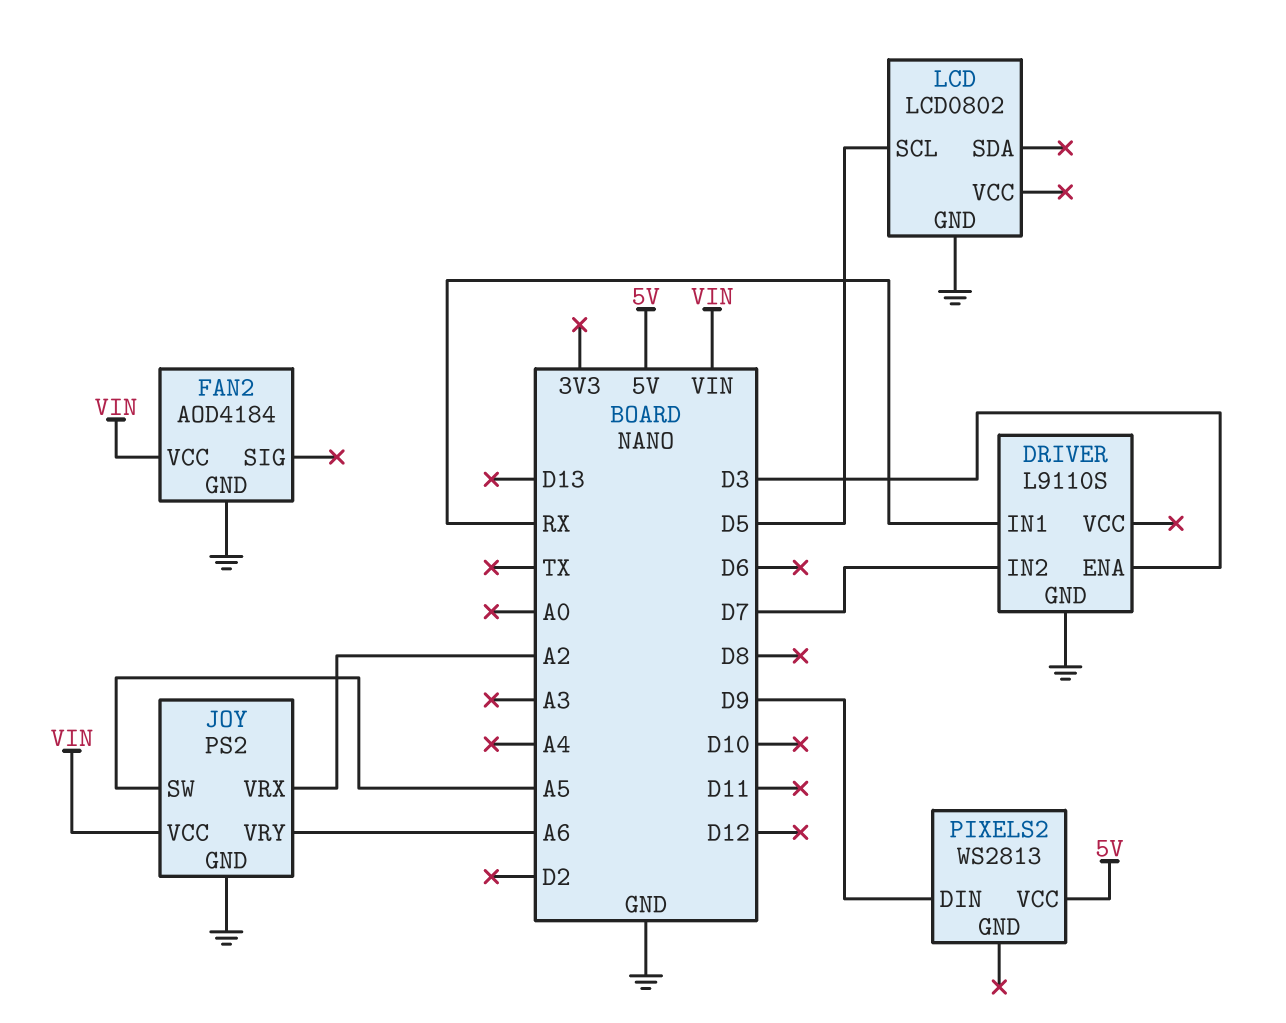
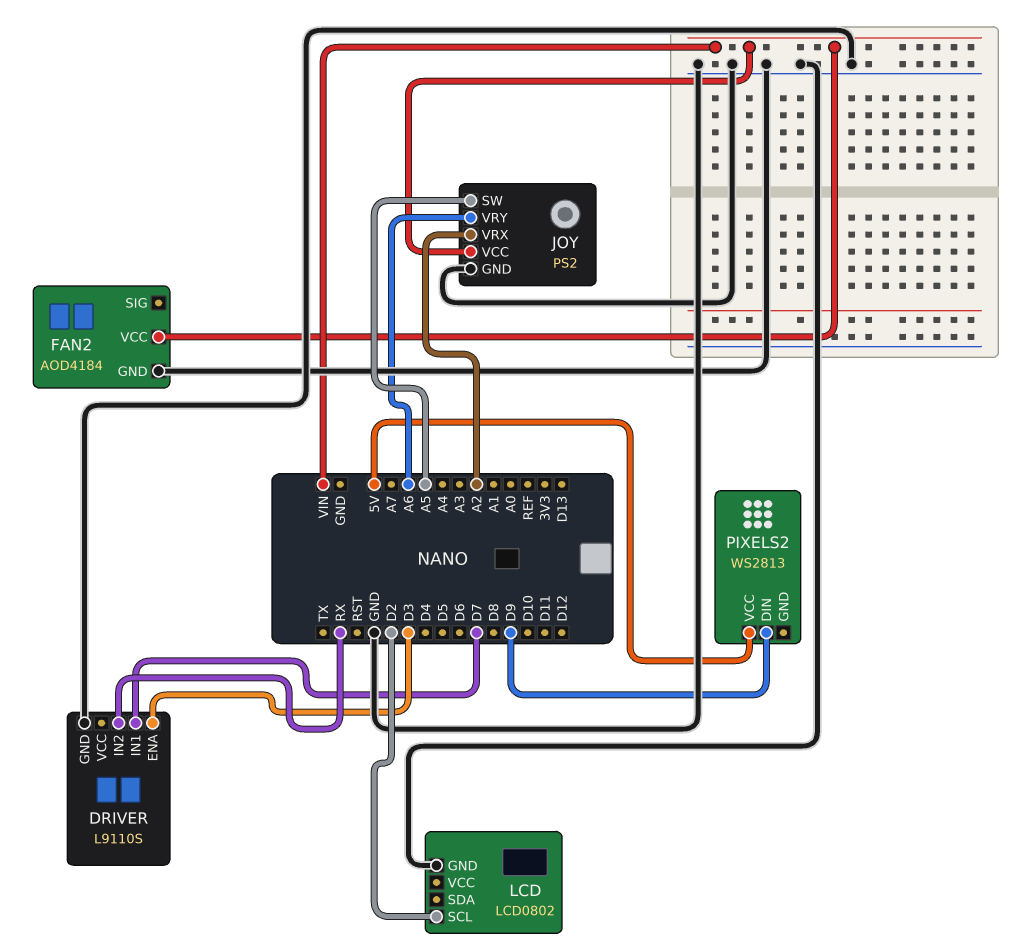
DRIVER pin IN1: RX -> D7
DRIVER pin IN2: D7 -> RX
LCD pin SCL: D5 -> D2

